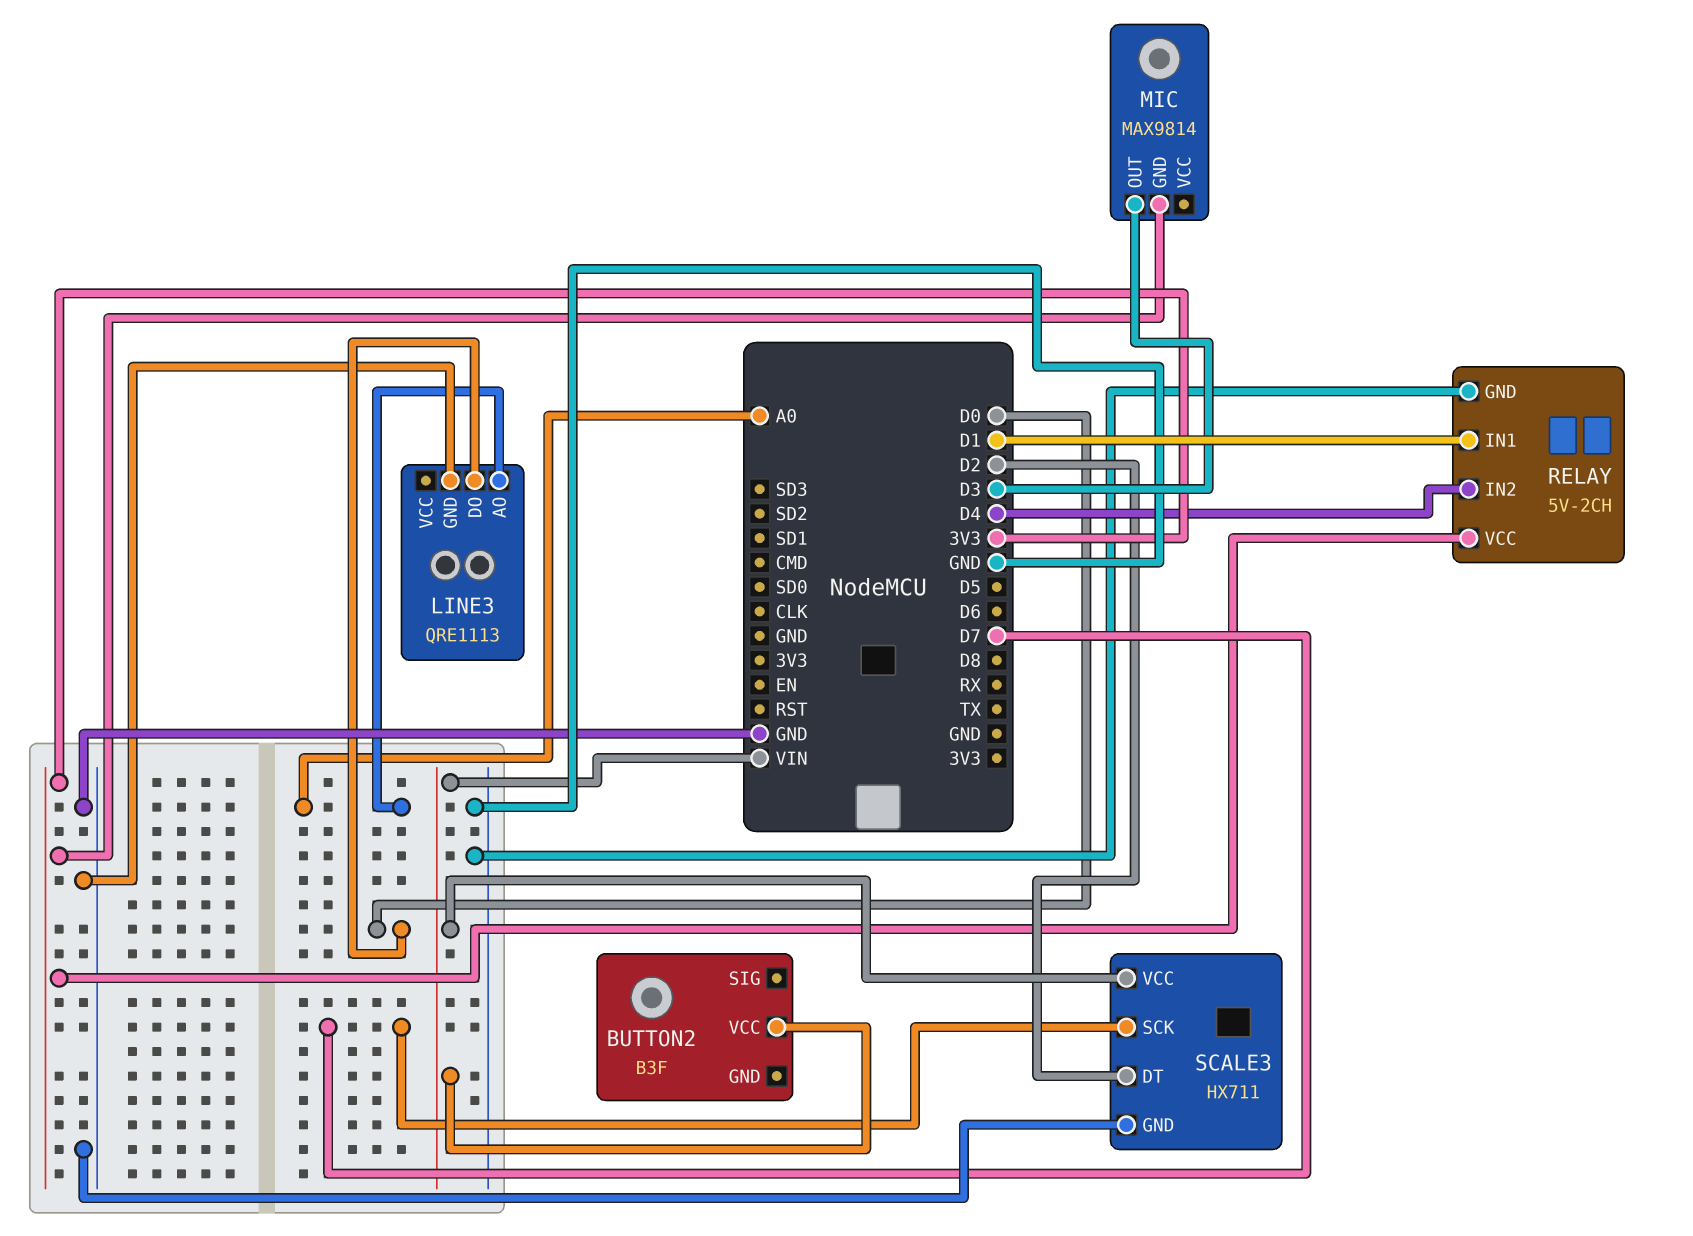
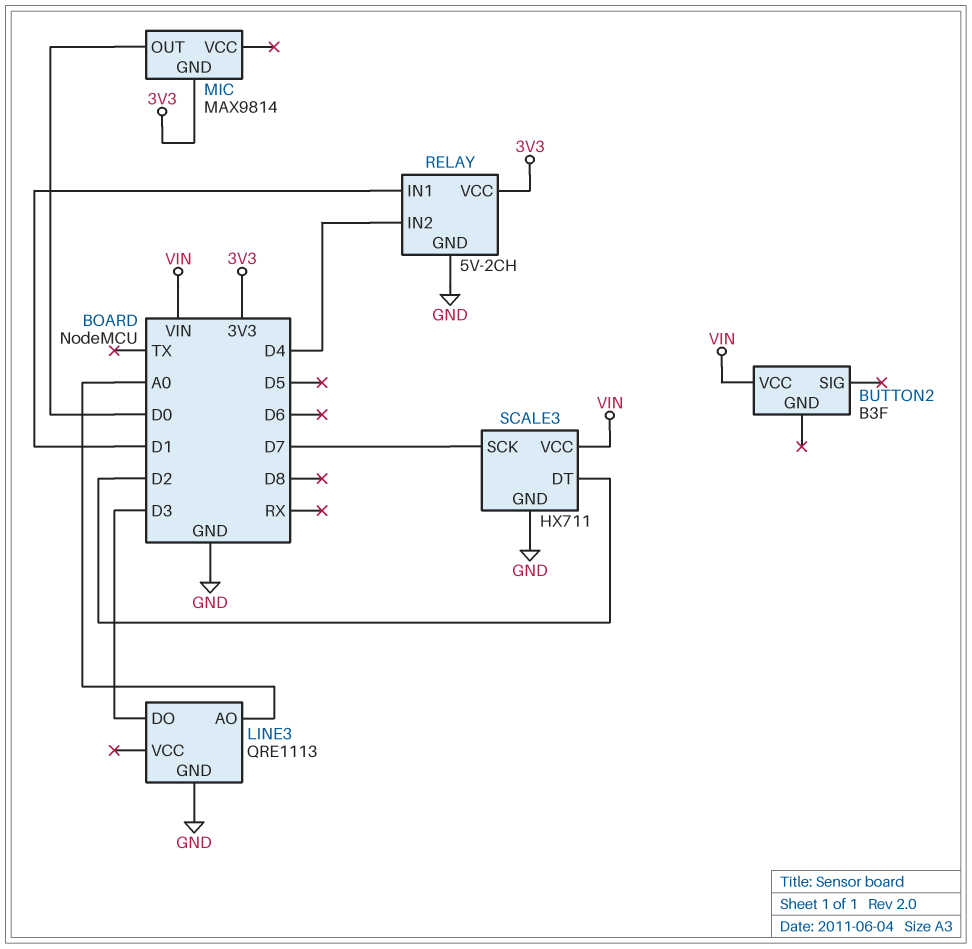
LINE3 pin DO: D0 -> D3
MIC pin OUT: D3 -> D0

